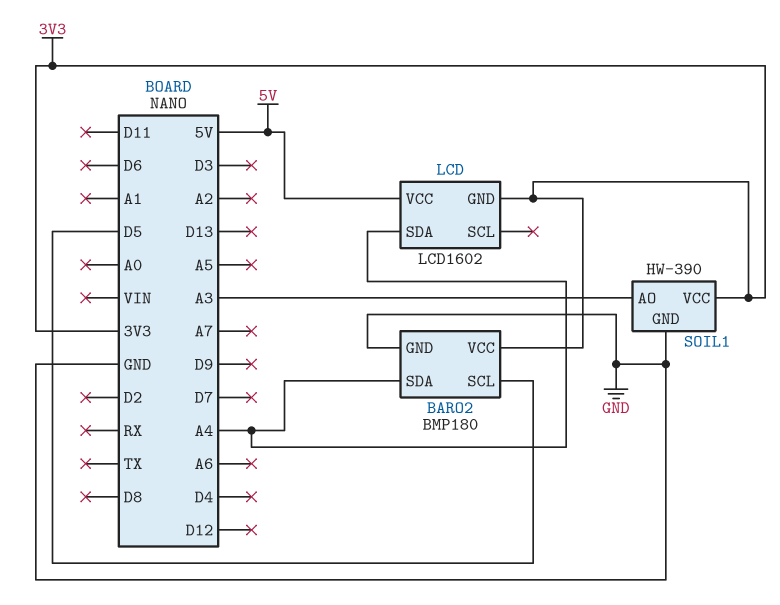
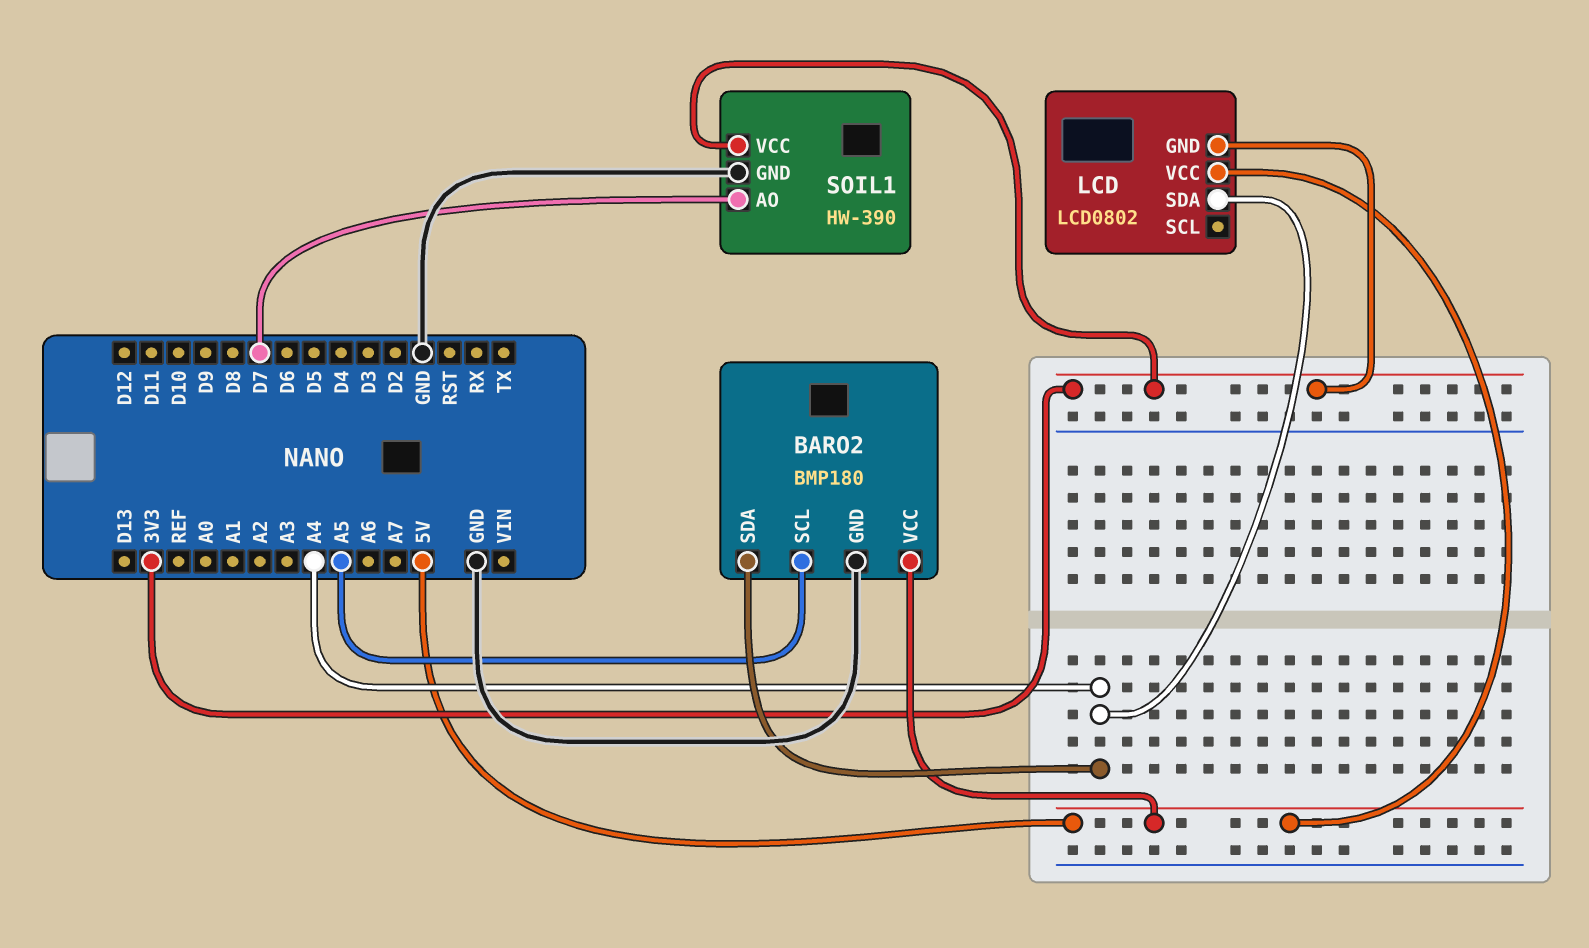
BARO2 pin SCL: D5 -> A5
BARO2 pin VCC: 3V3 -> 5V
LCD: LCD1602 -> LCD0802
SOIL1 pin AO: A3 -> D7

